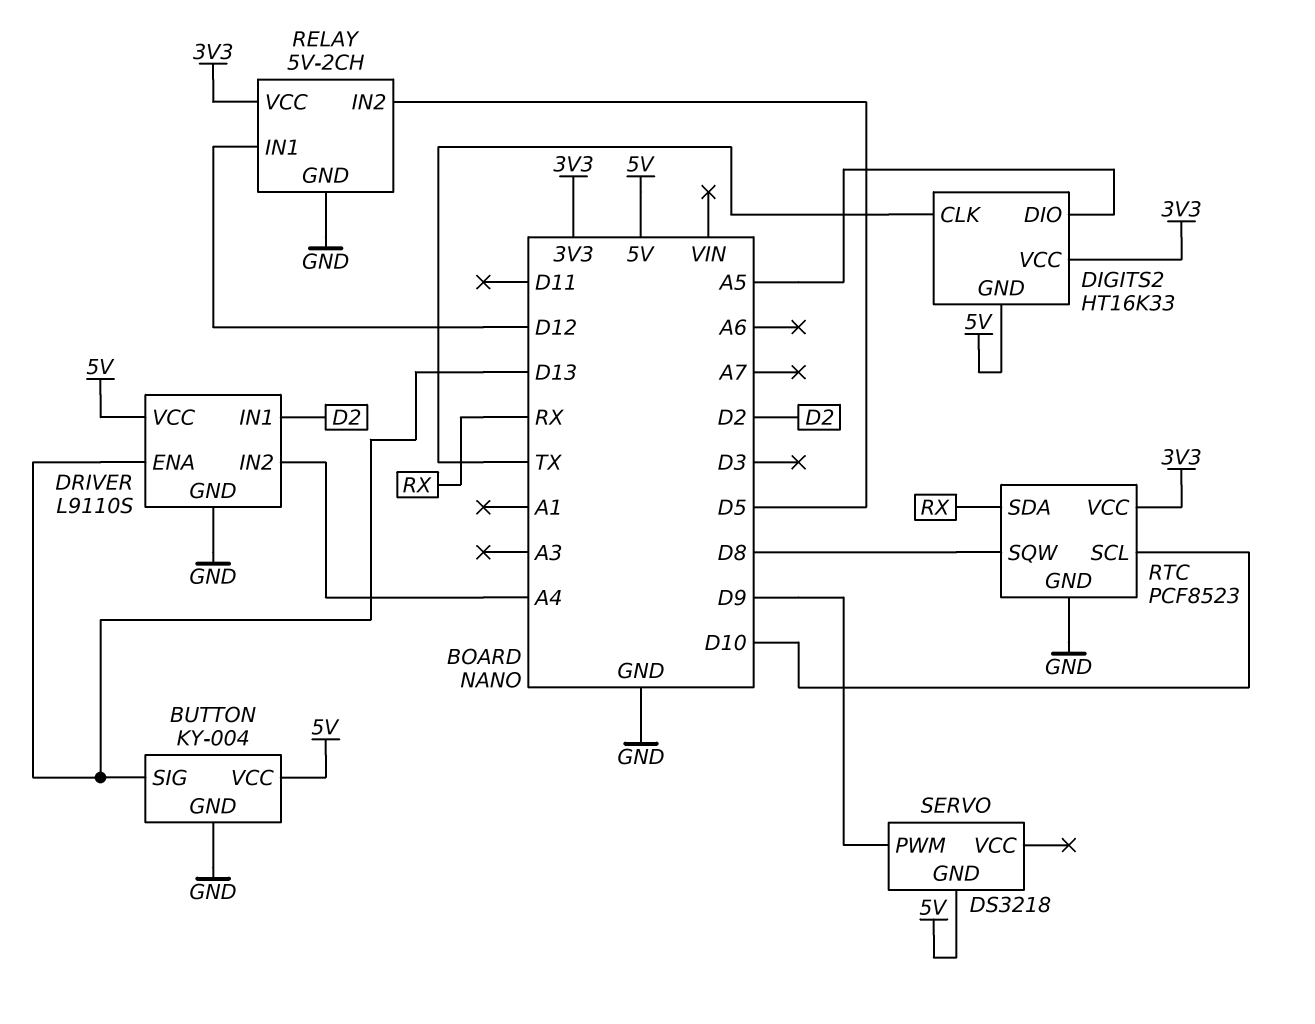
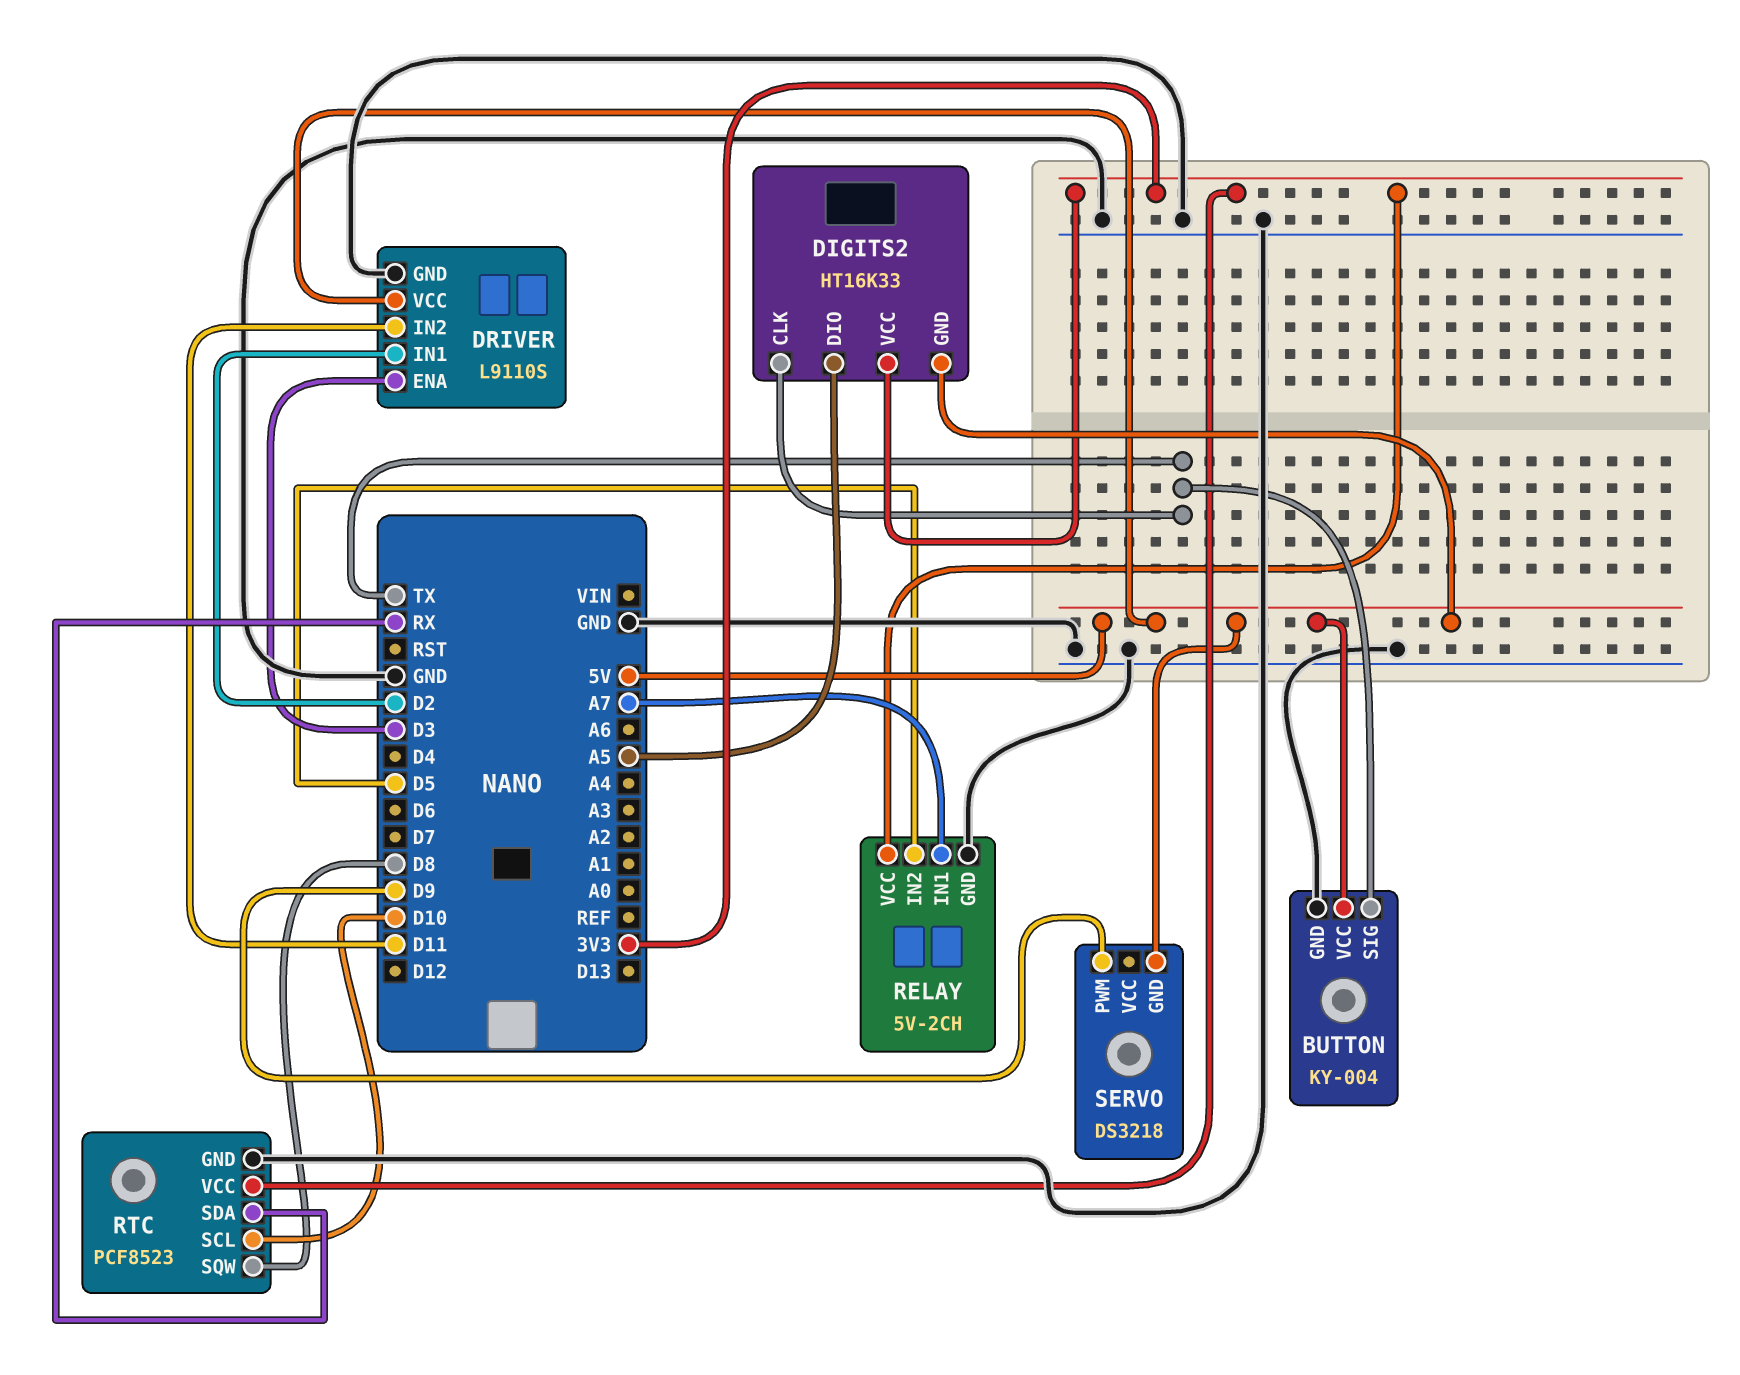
BUTTON pin SIG: D13 -> TX
DRIVER pin ENA: D13 -> D3
DRIVER pin IN2: A4 -> D11
RELAY pin IN1: D12 -> A7

